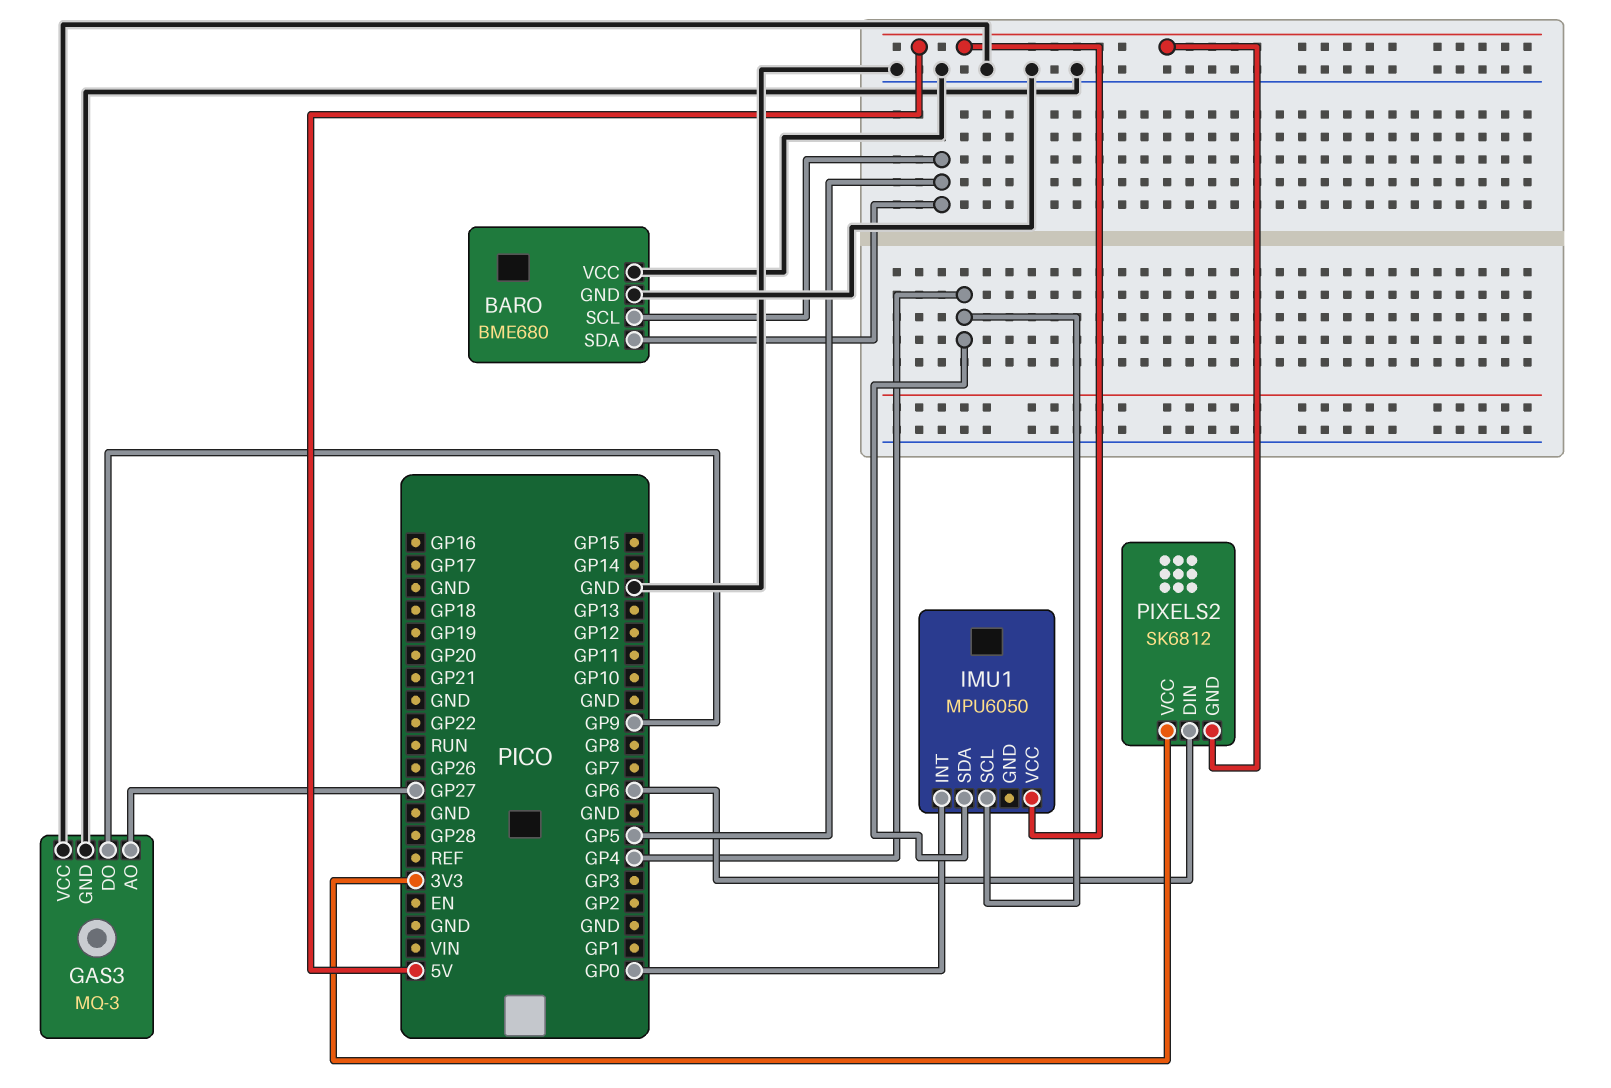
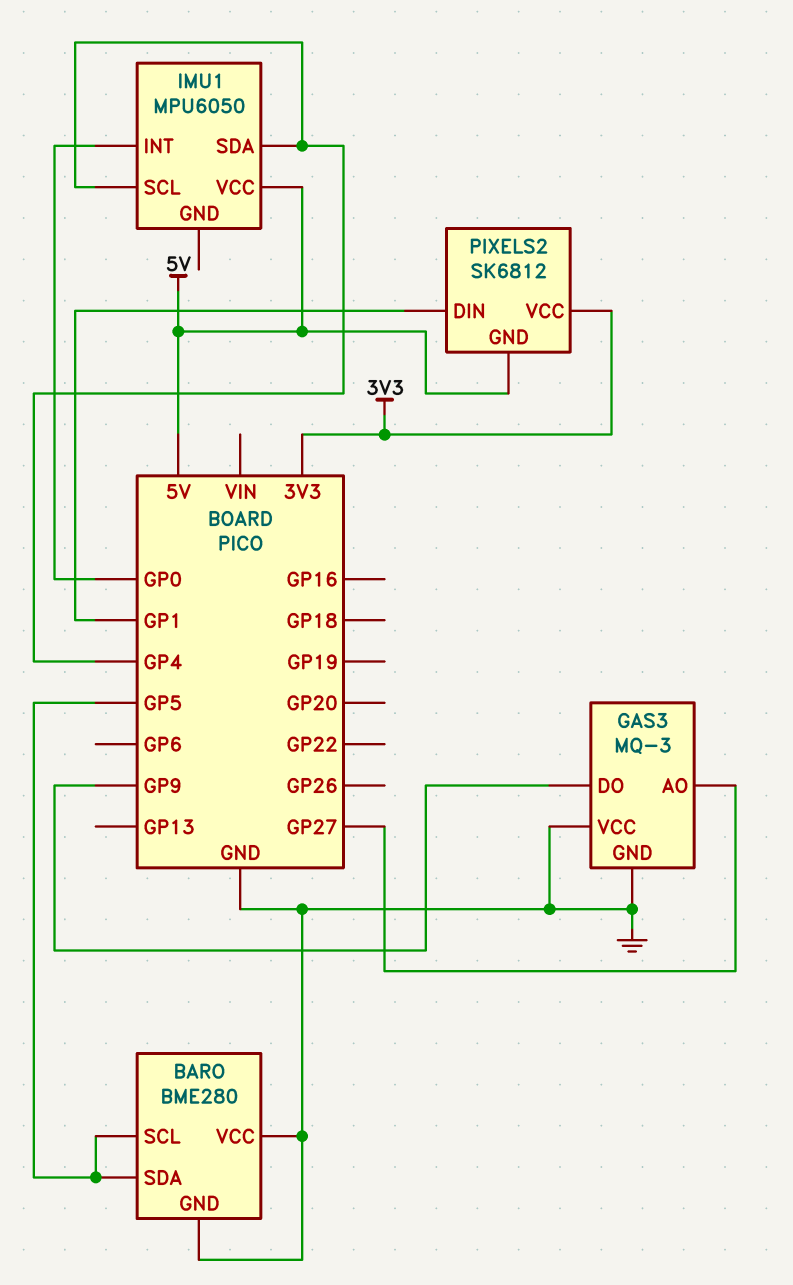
BARO: BME680 -> BME280
PIXELS2 pin DIN: GP6 -> GP1

